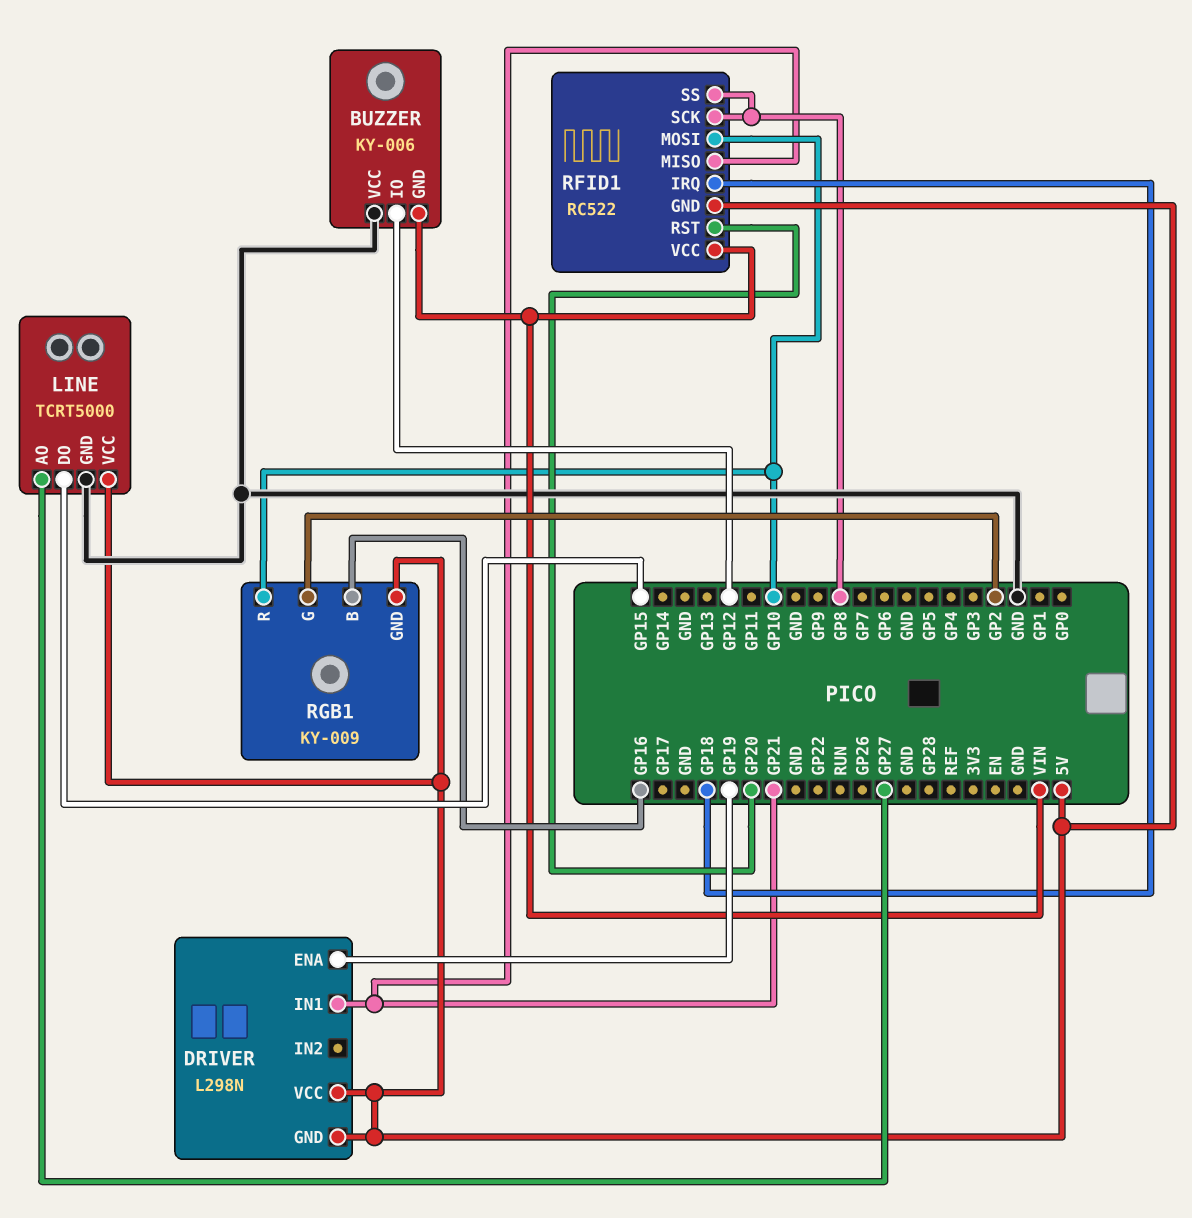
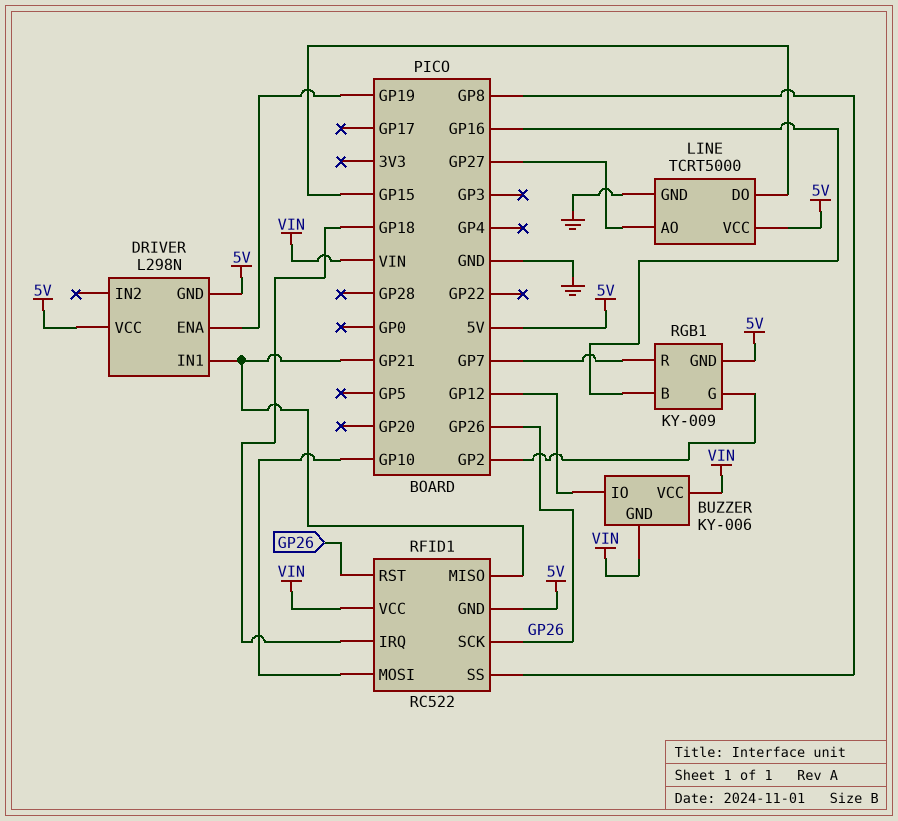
BUZZER pin VCC: GND -> VIN
RFID1 pin RST: GP20 -> GP26
RFID1 pin SCK: GP8 -> GP26
RGB1 pin R: GP10 -> GP7

